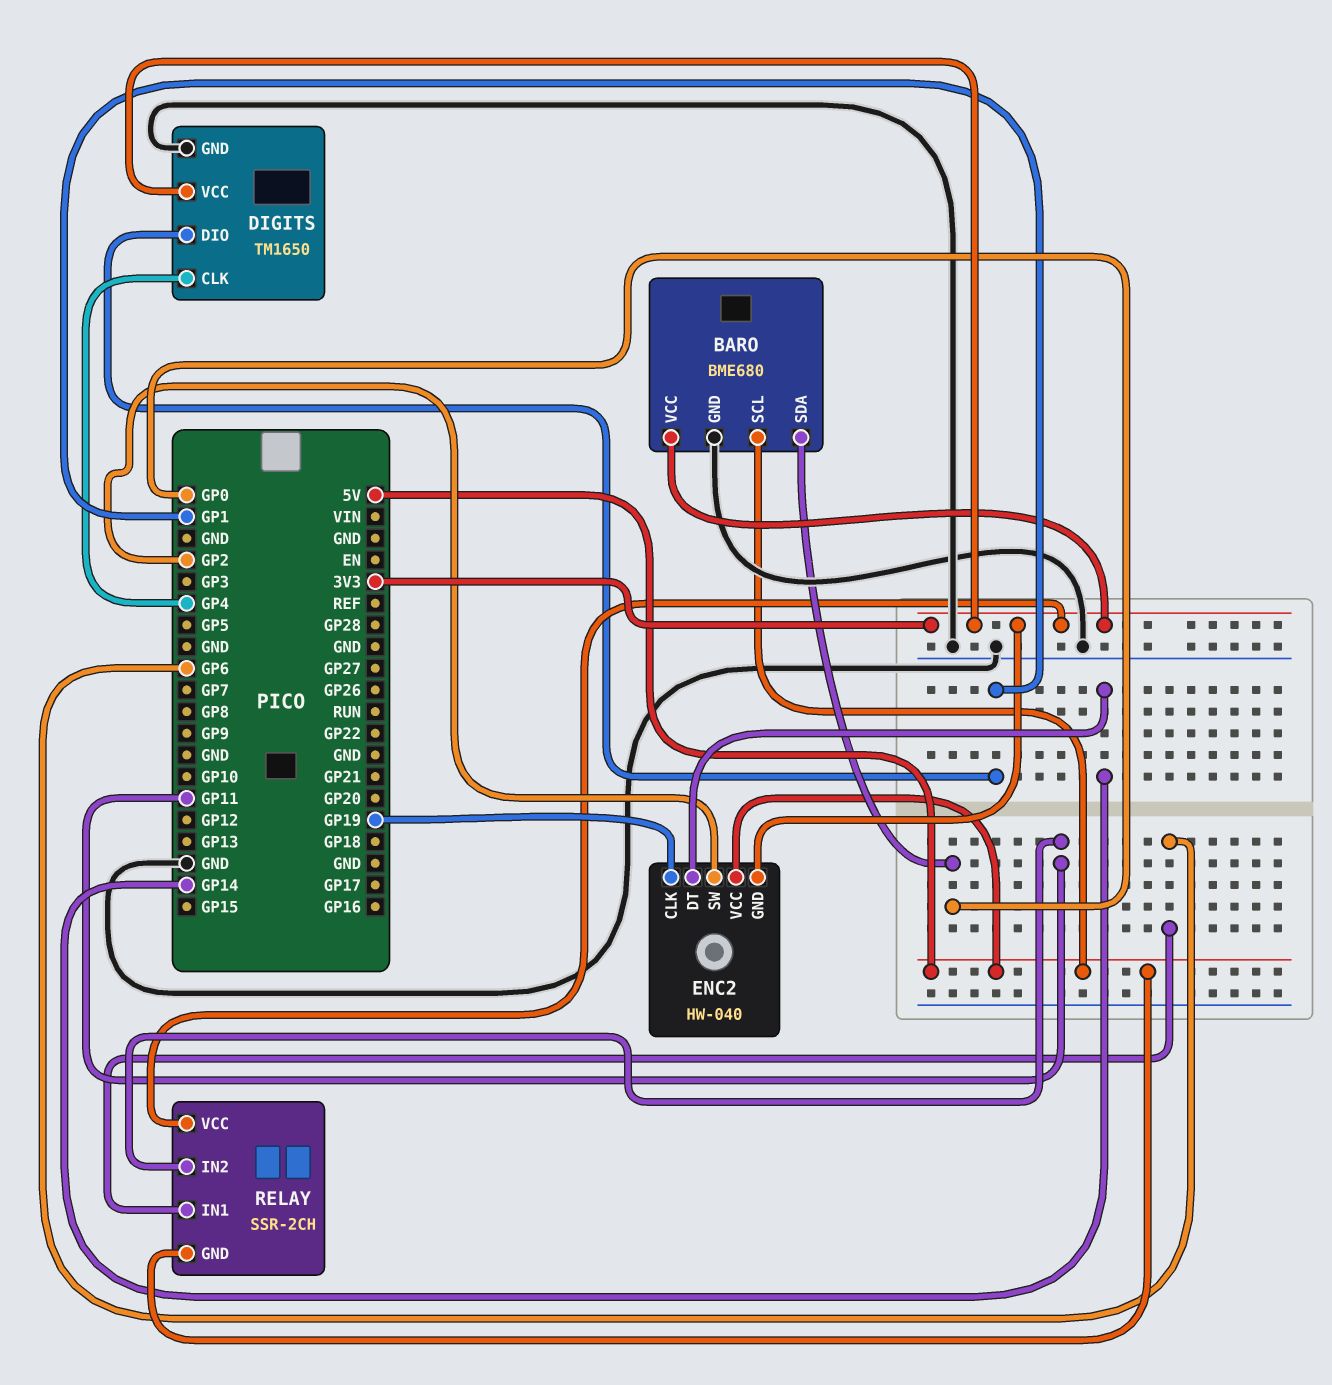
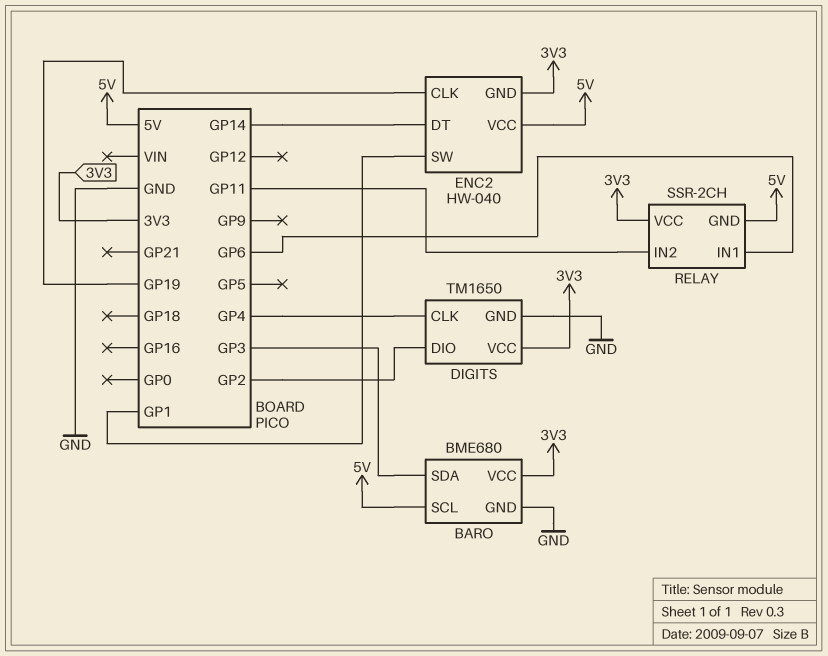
BARO pin SDA: GP0 -> GP3
DIGITS pin DIO: GP1 -> GP2
ENC2 pin SW: GP2 -> GP1

